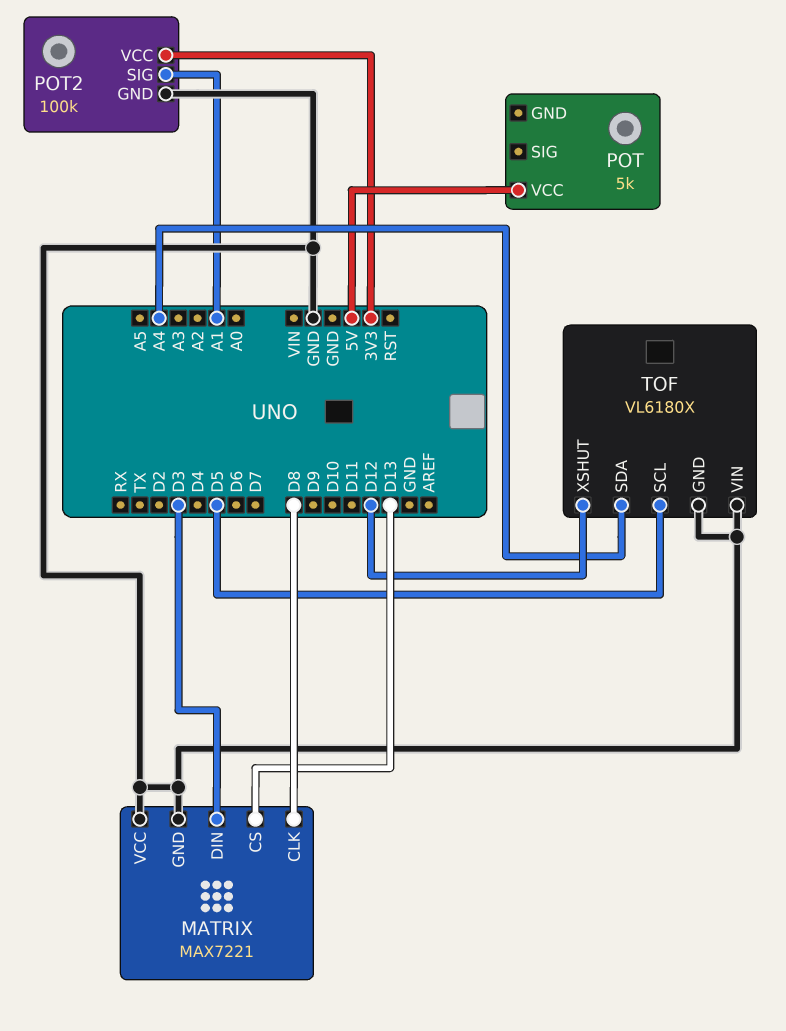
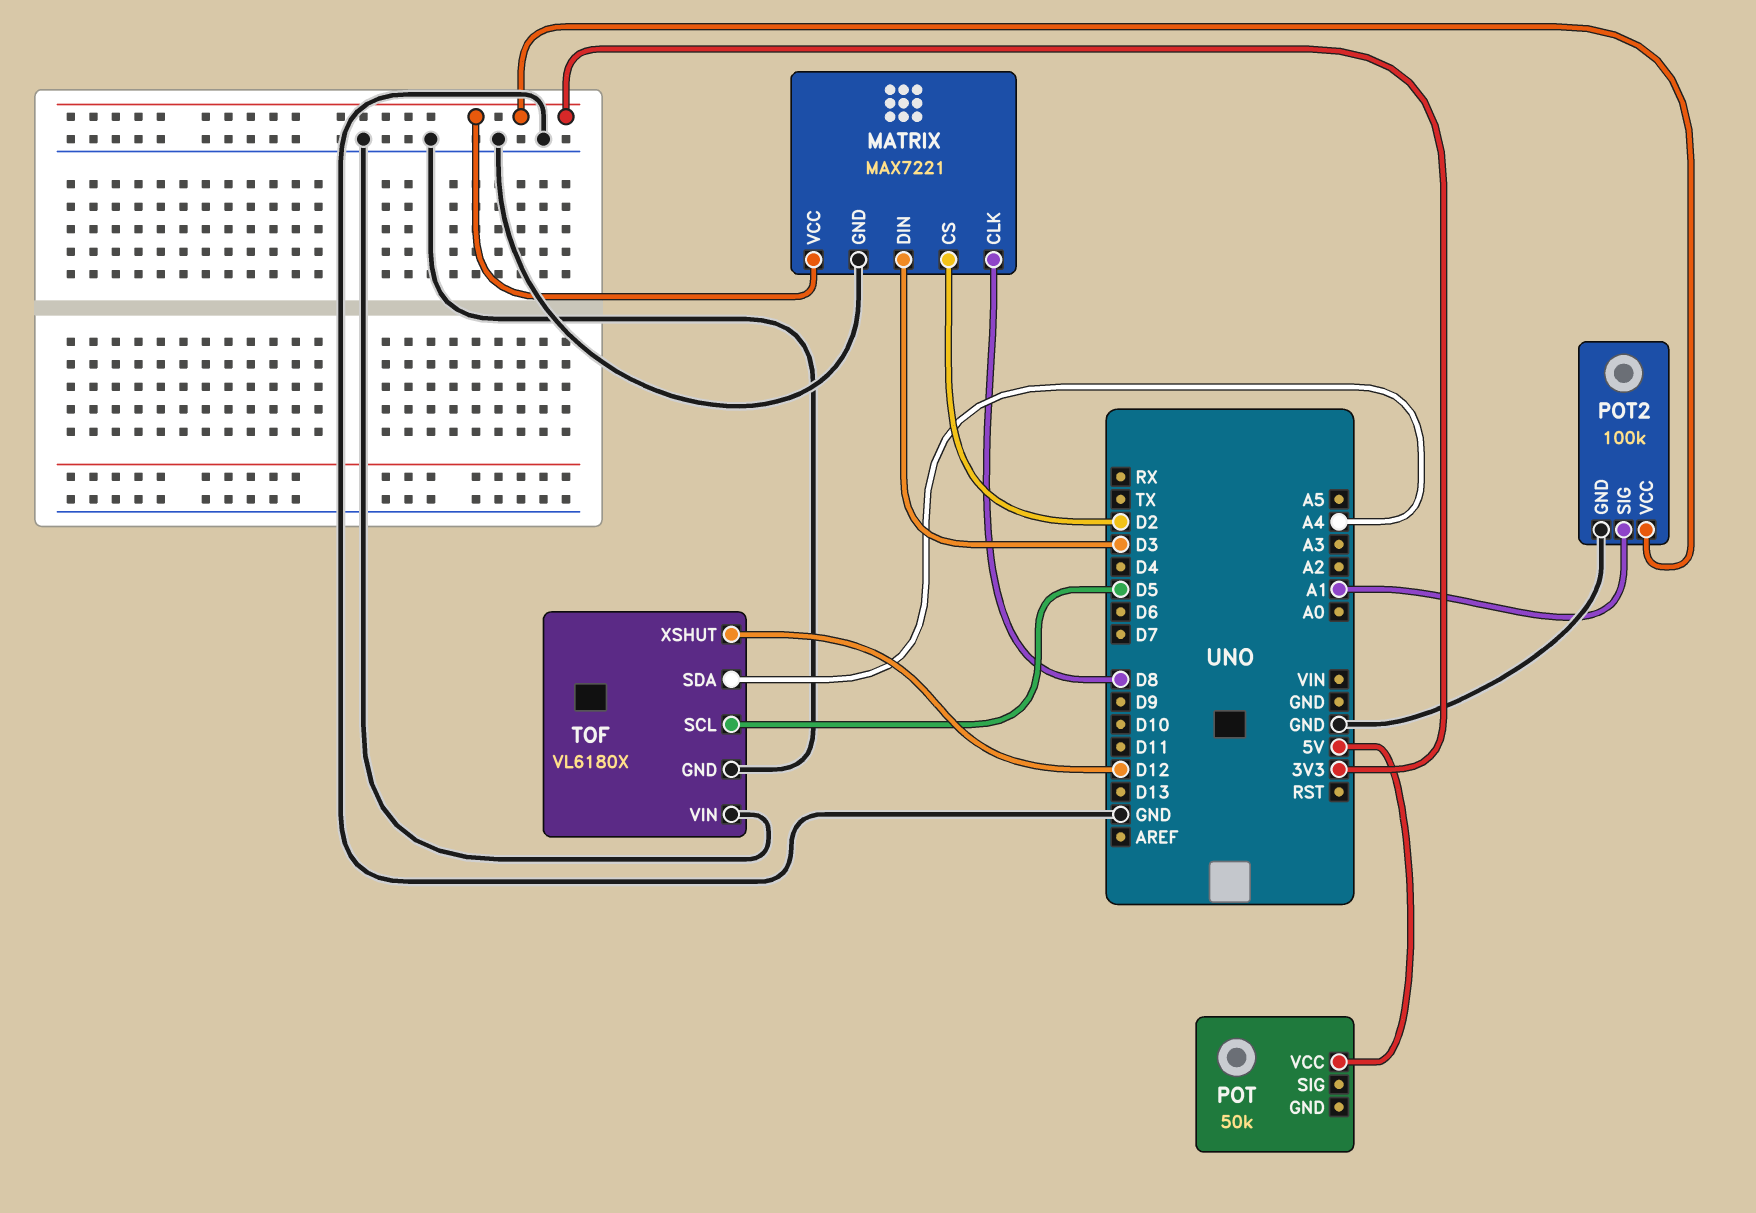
MATRIX pin CS: D13 -> D2
MATRIX pin VCC: GND -> 3V3
POT: 5k -> 50k

